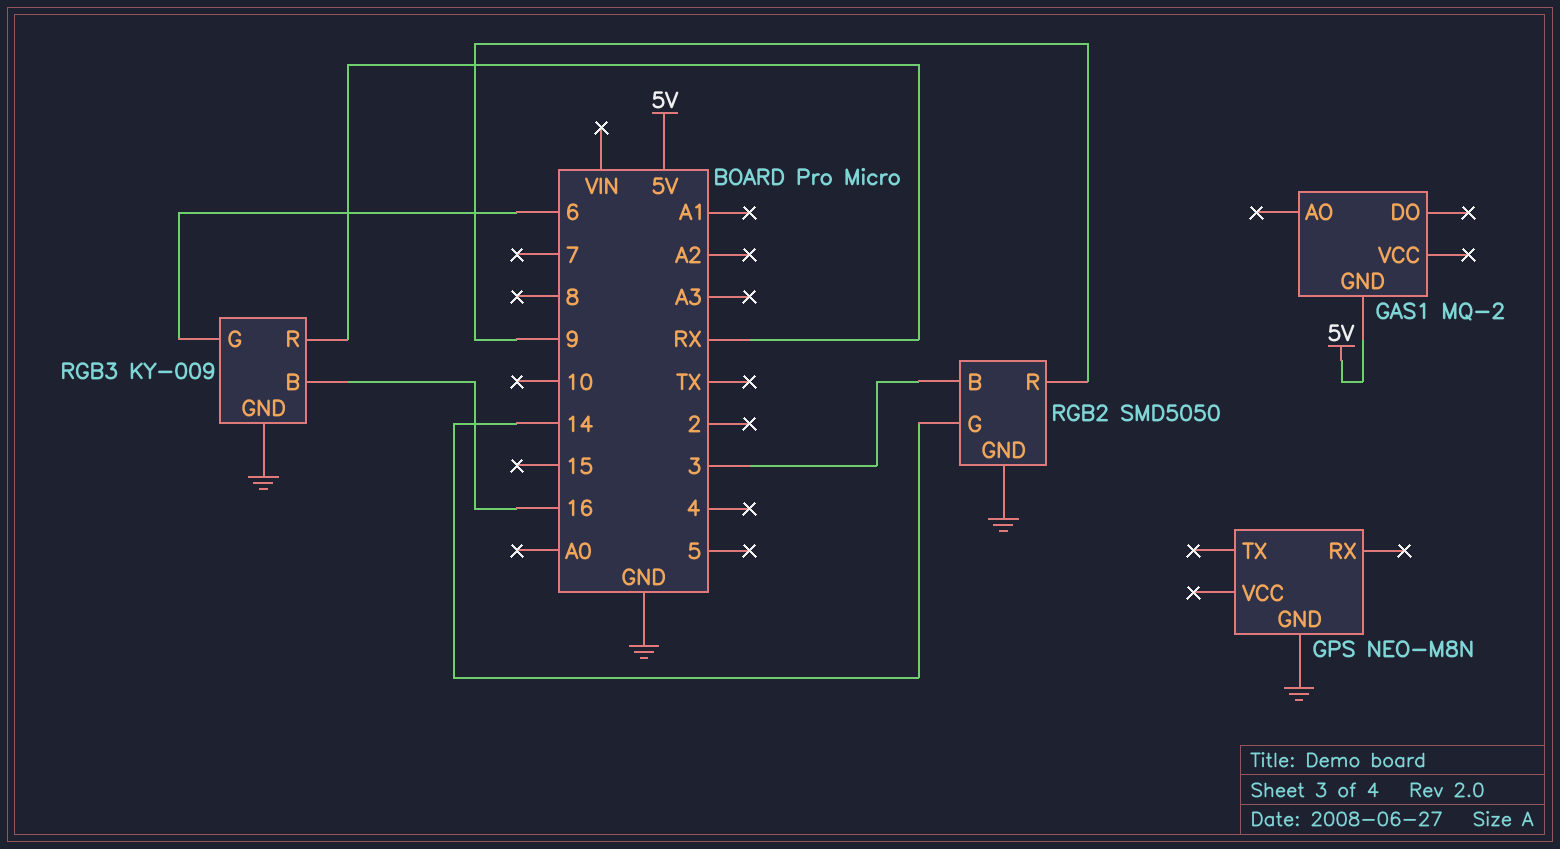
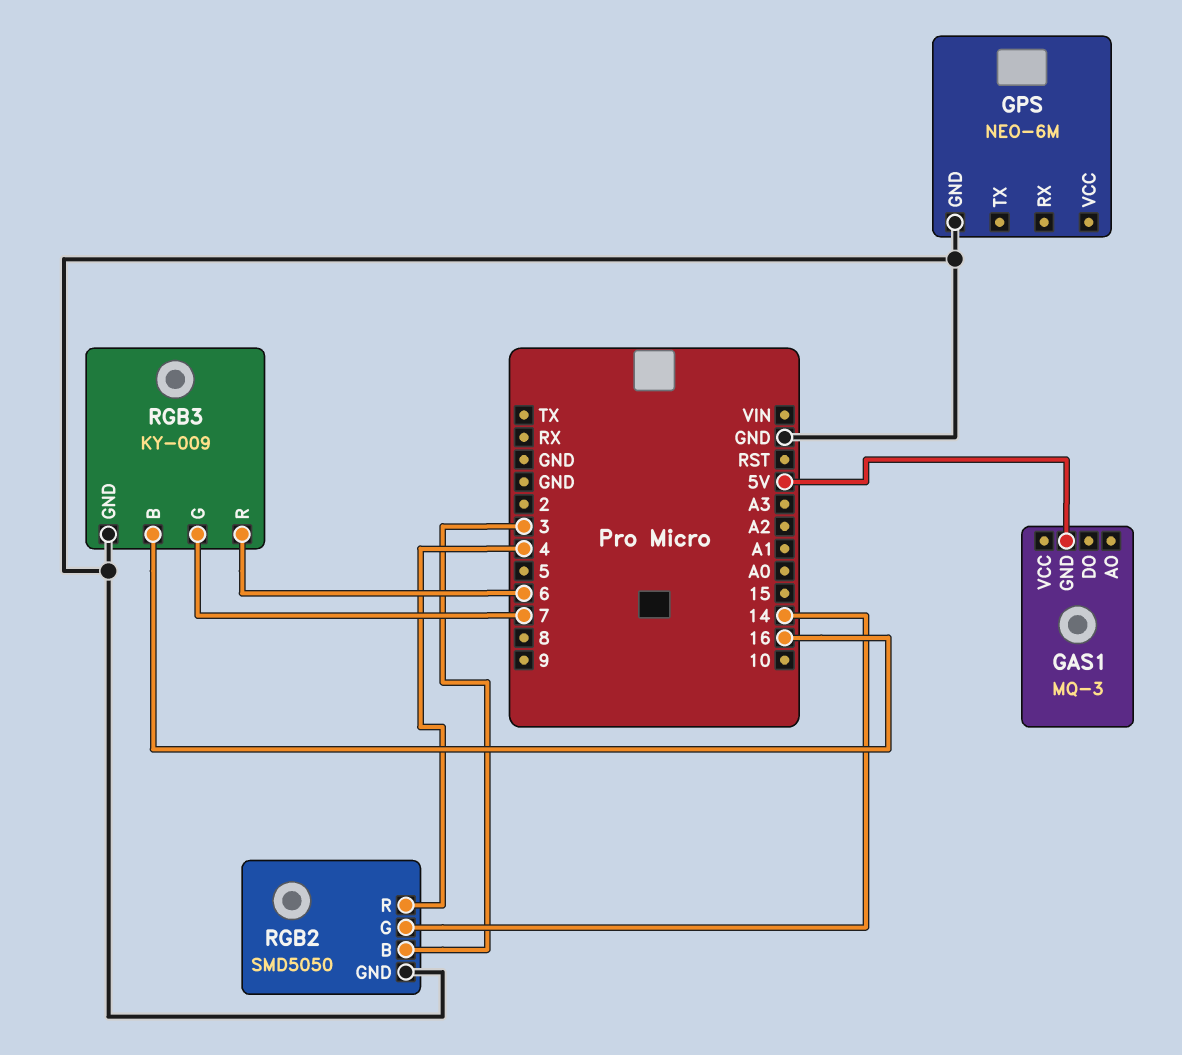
GAS1: MQ-2 -> MQ-3
GPS: NEO-M8N -> NEO-6M
RGB2 pin R: 9 -> 4
RGB3 pin G: 6 -> 7
RGB3 pin R: RX -> 6

